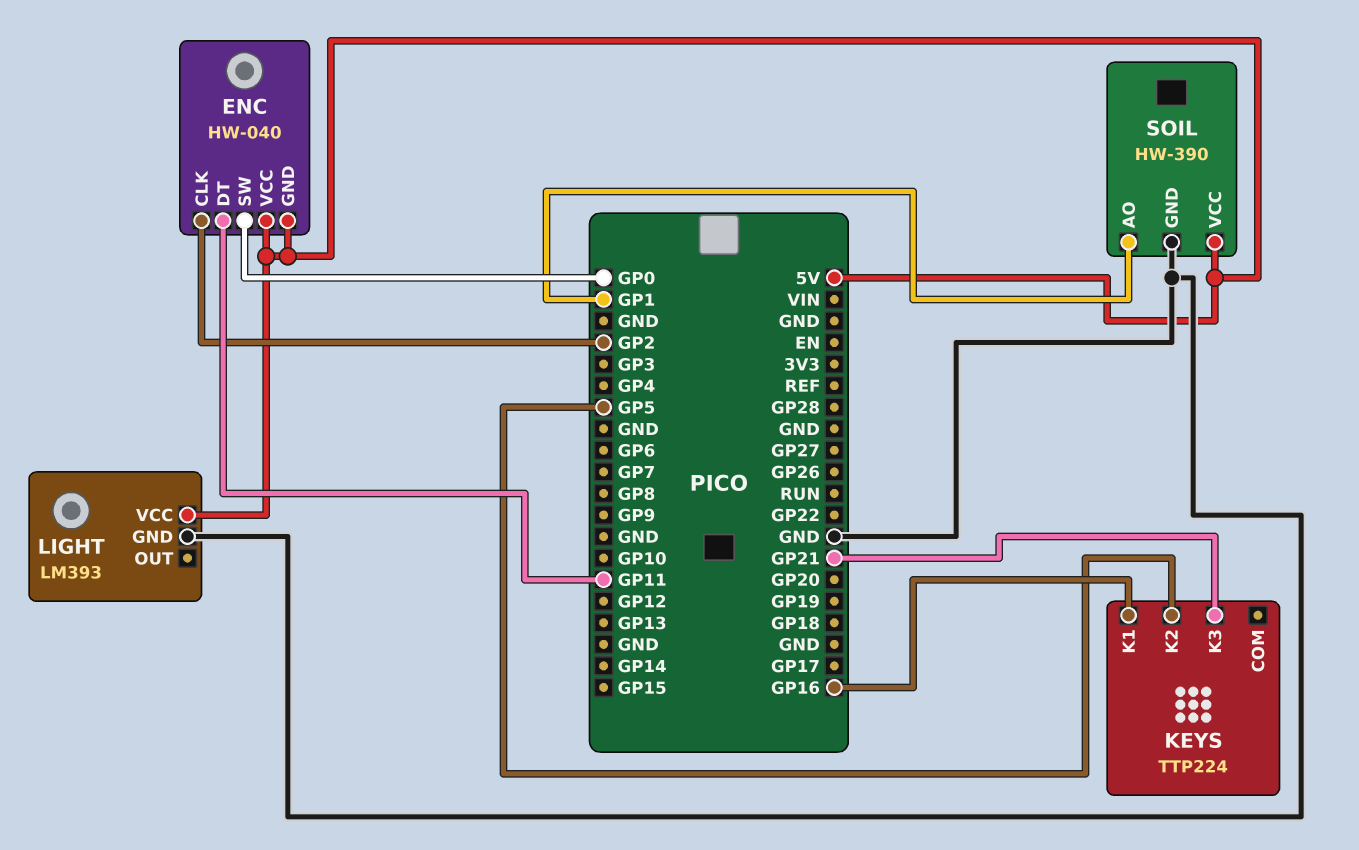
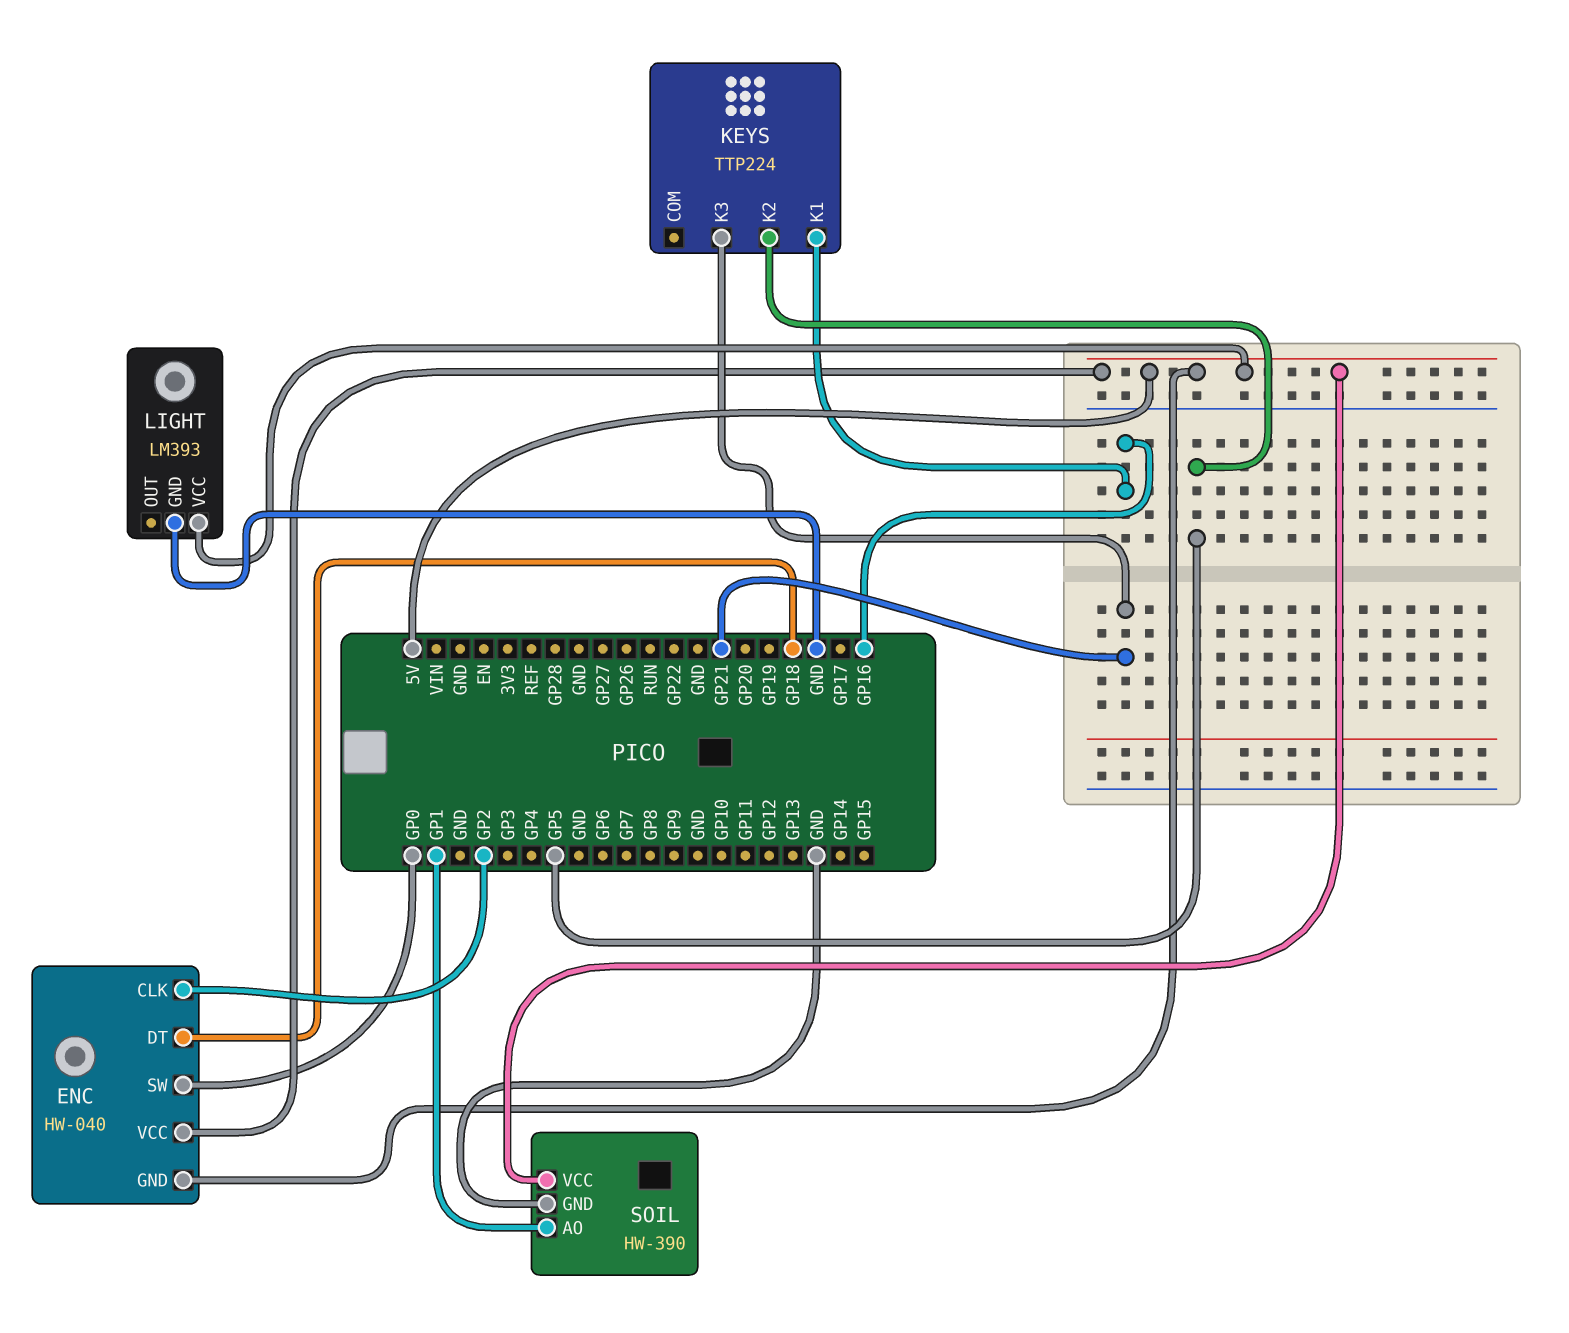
ENC pin DT: GP11 -> GP18

